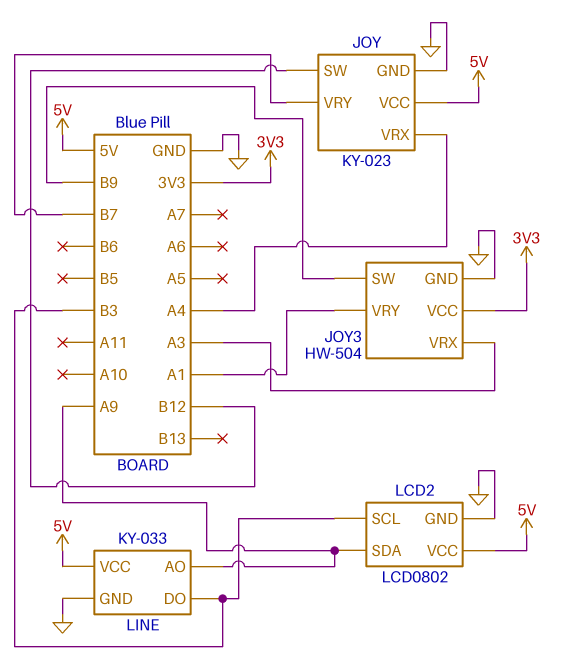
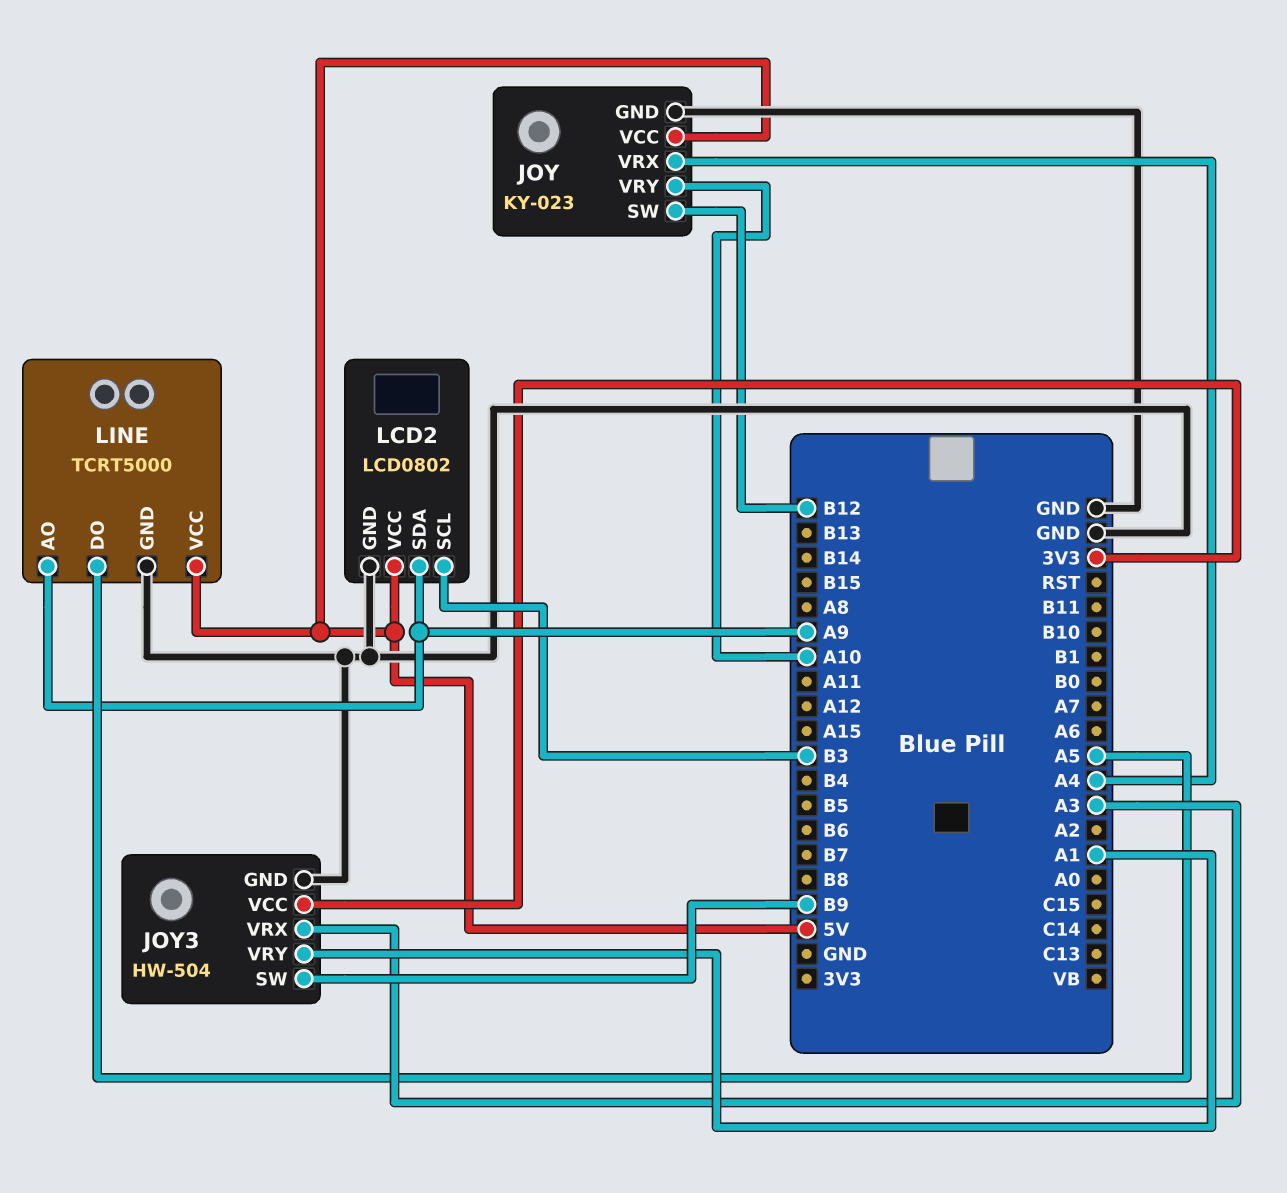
JOY pin VRY: B7 -> A10
LINE: KY-033 -> TCRT5000
LINE pin DO: B3 -> A5

